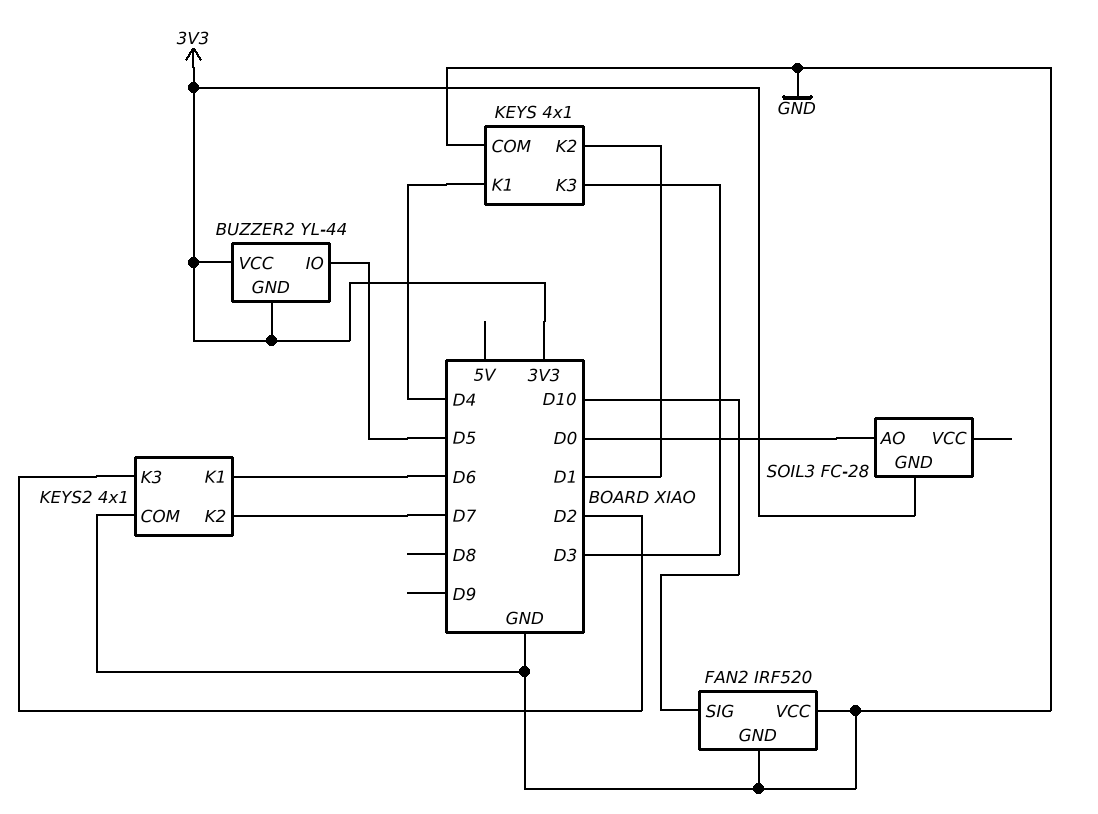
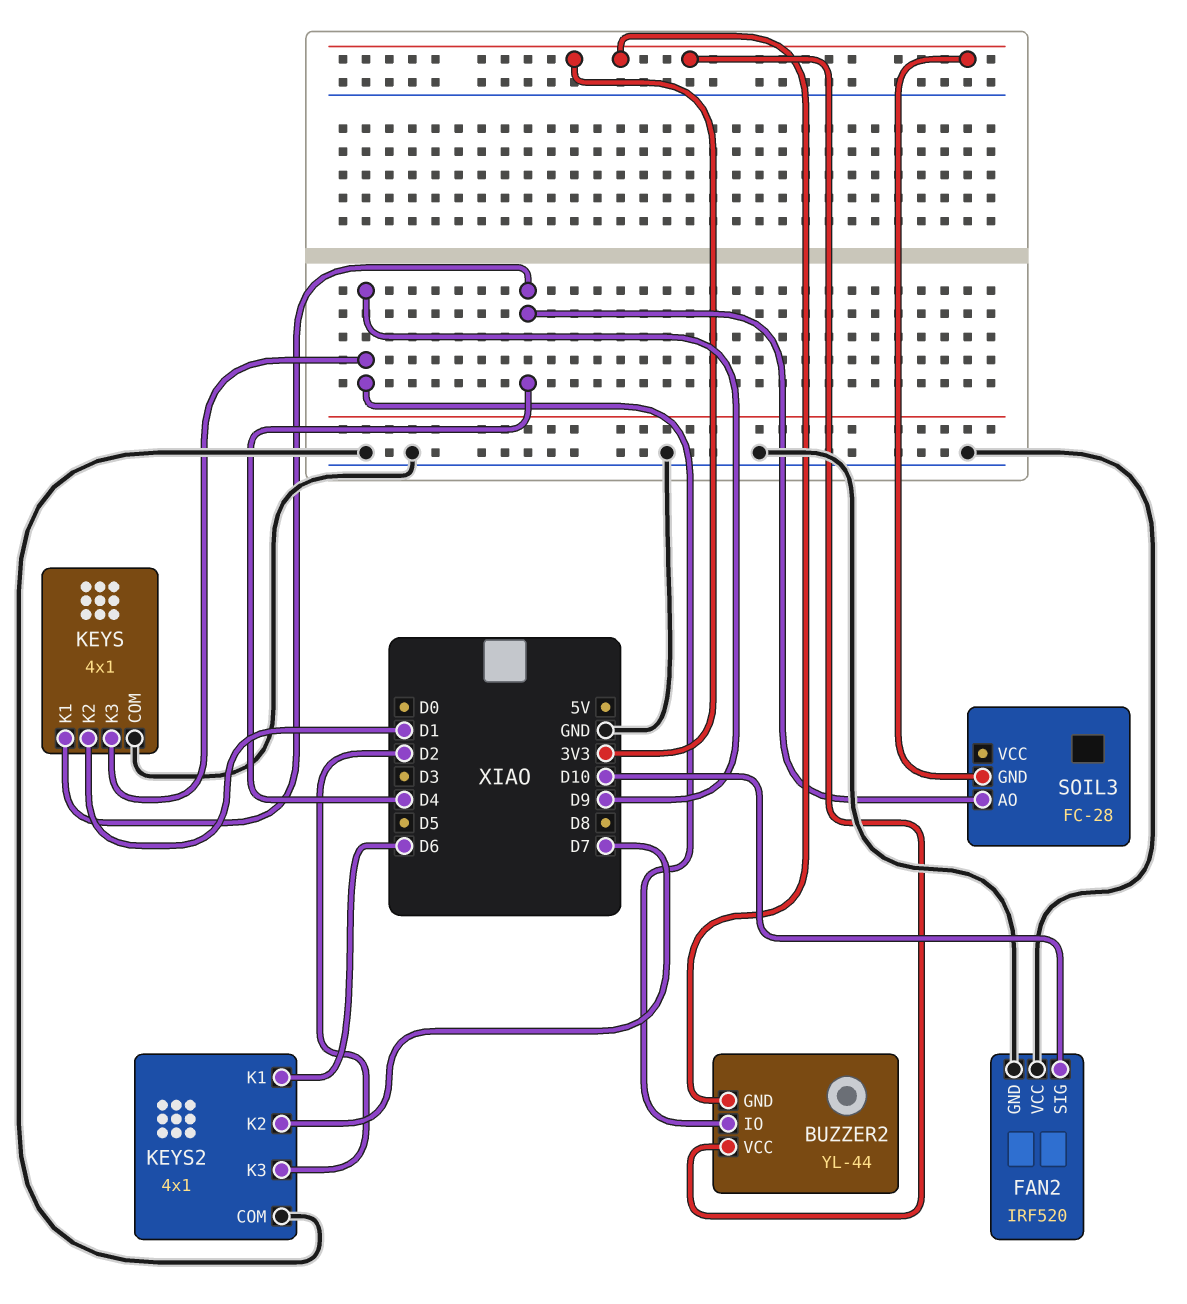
BUZZER2 pin IO: D5 -> D9
KEYS pin K3: D3 -> D9
SOIL3 pin AO: D0 -> D4

